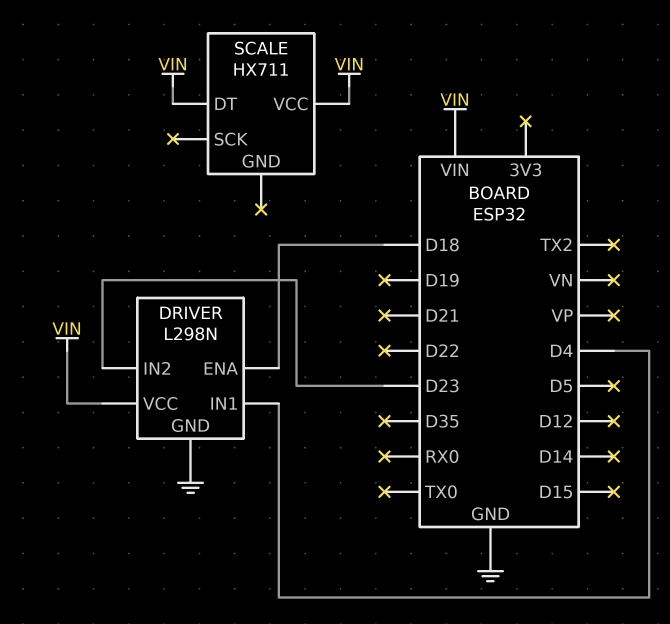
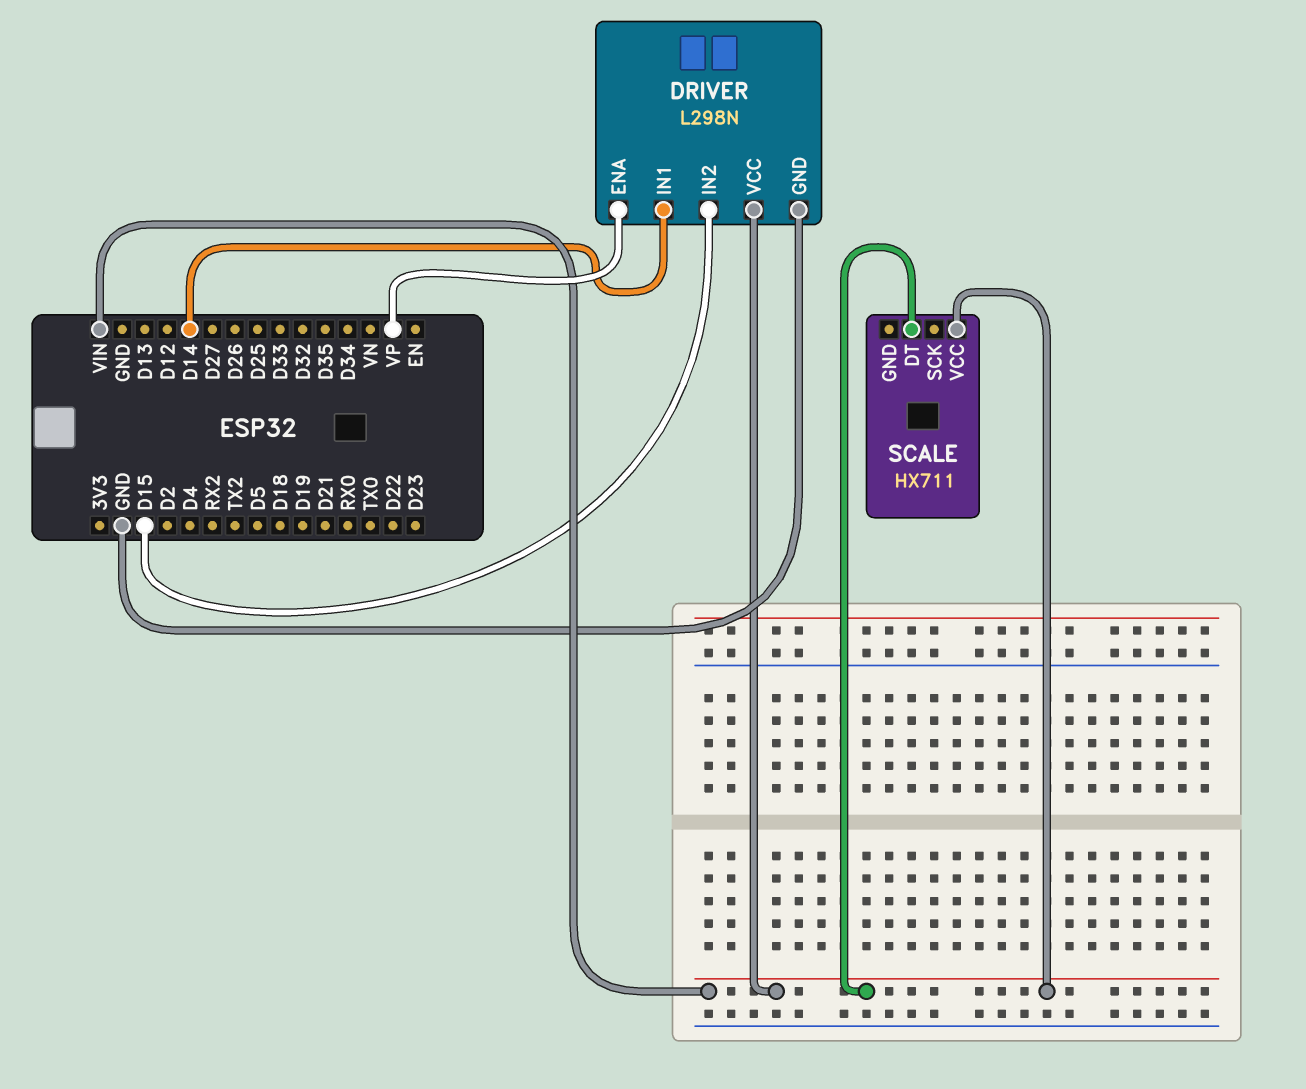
DRIVER pin ENA: D18 -> VP
DRIVER pin IN1: D4 -> D14
DRIVER pin IN2: D23 -> D15

